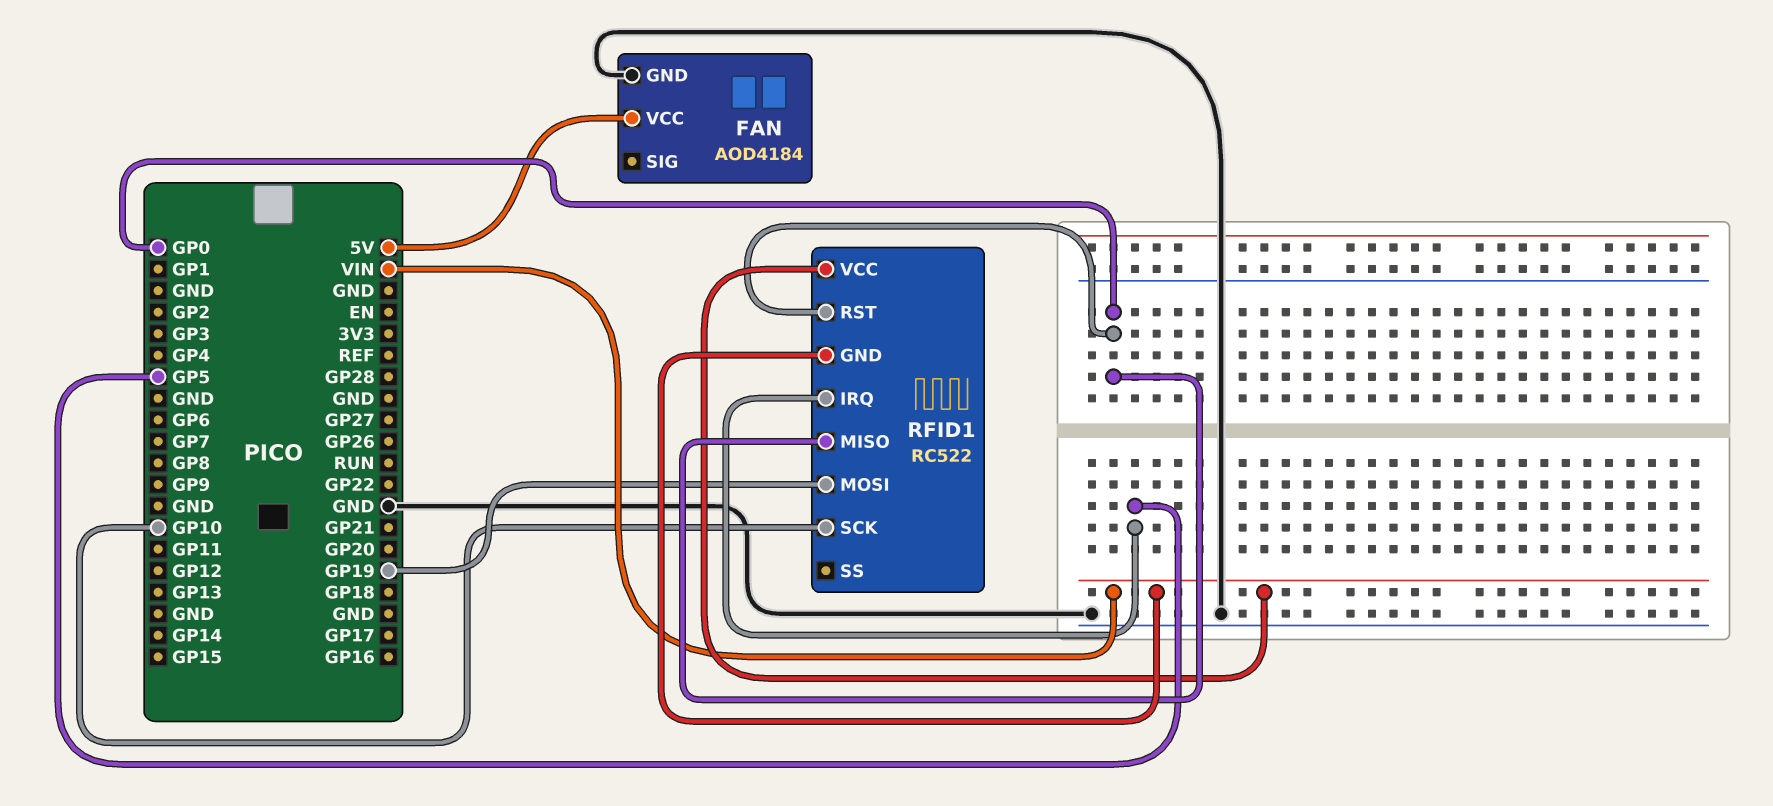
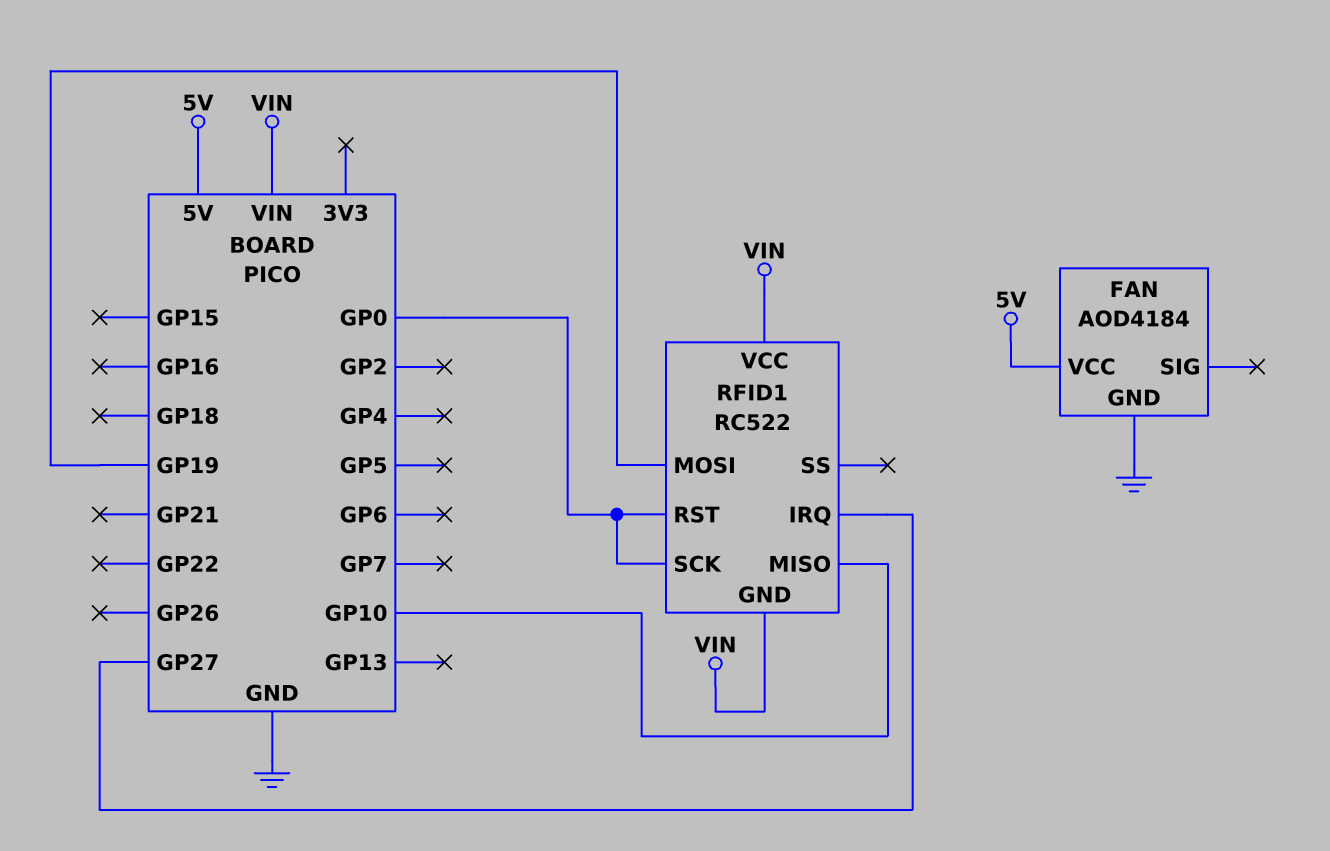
RFID1 pin IRQ: GP5 -> GP27
RFID1 pin MISO: GP0 -> GP10
RFID1 pin SCK: GP10 -> GP0

